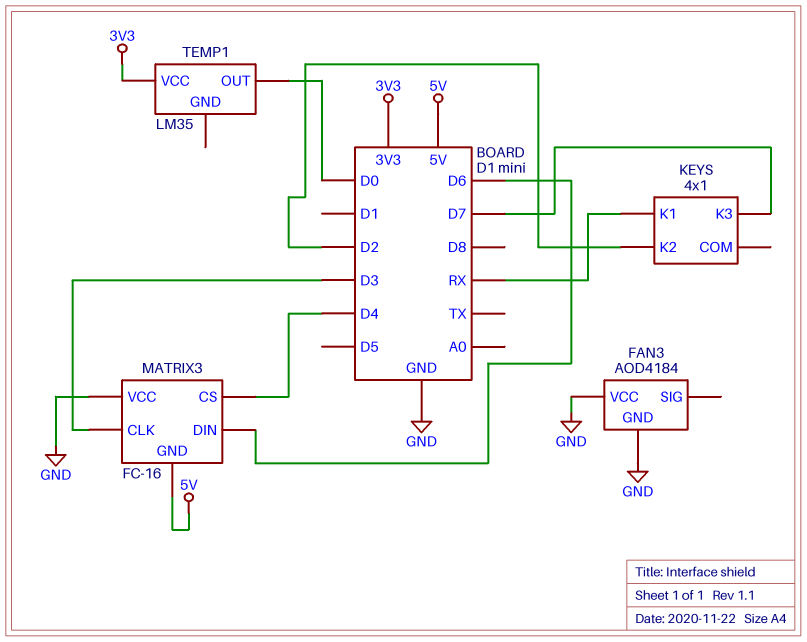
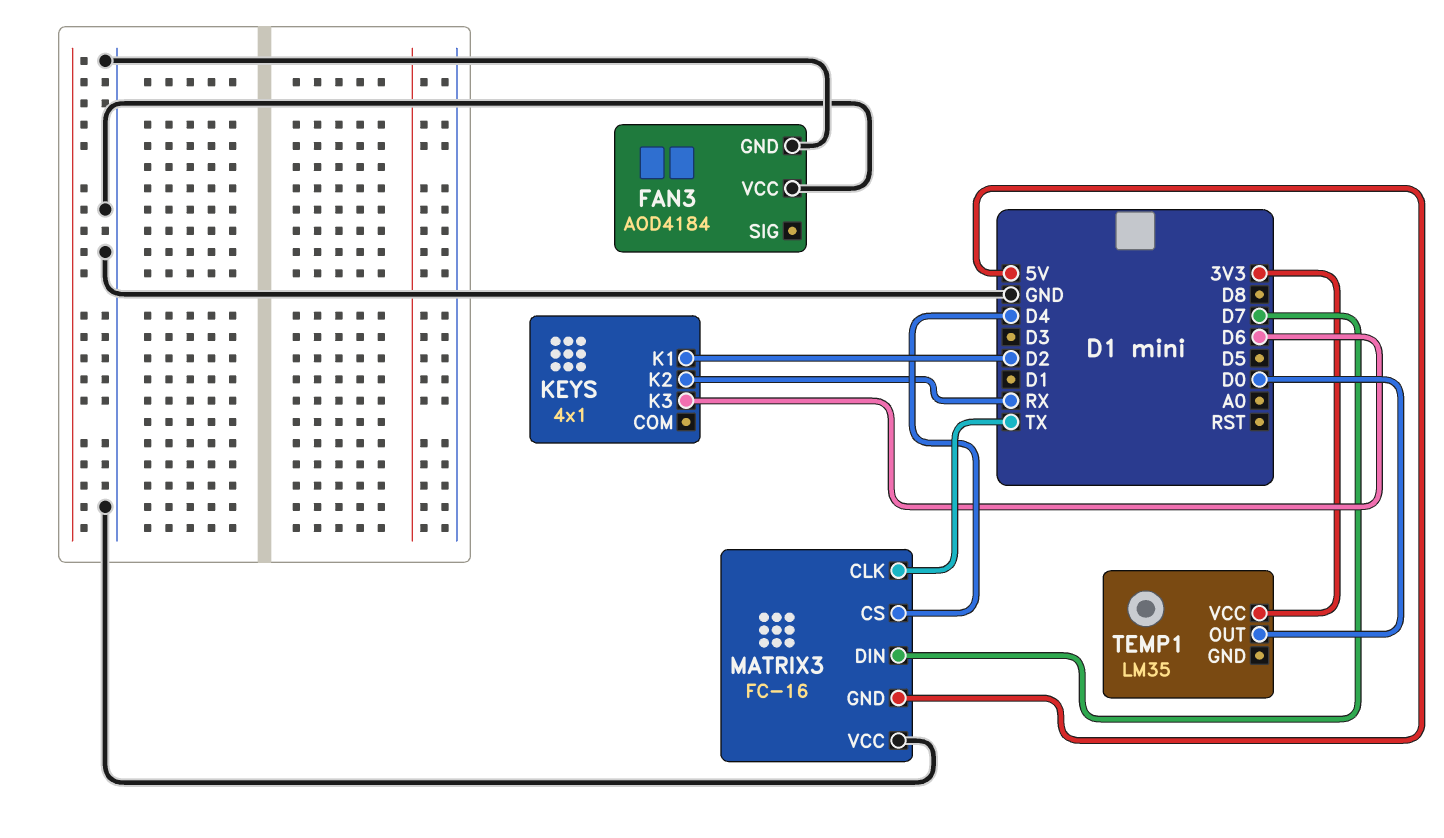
KEYS pin K1: RX -> D2
KEYS pin K2: D2 -> RX
KEYS pin K3: D7 -> D6
MATRIX3 pin CLK: D3 -> TX
MATRIX3 pin DIN: D6 -> D7

